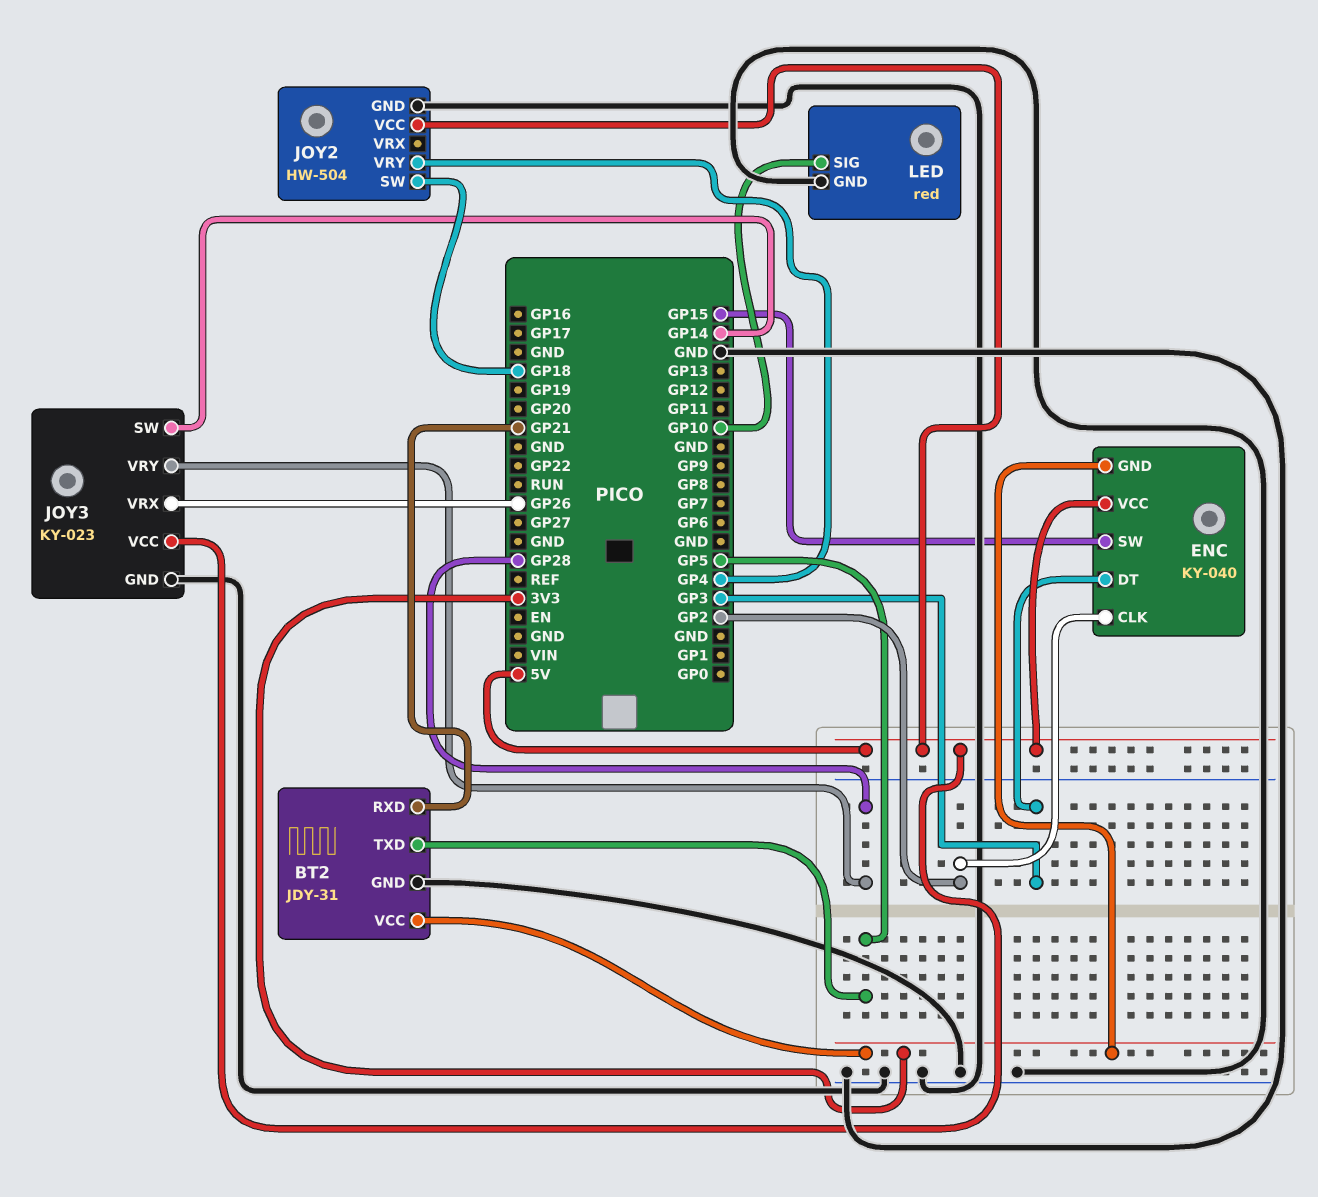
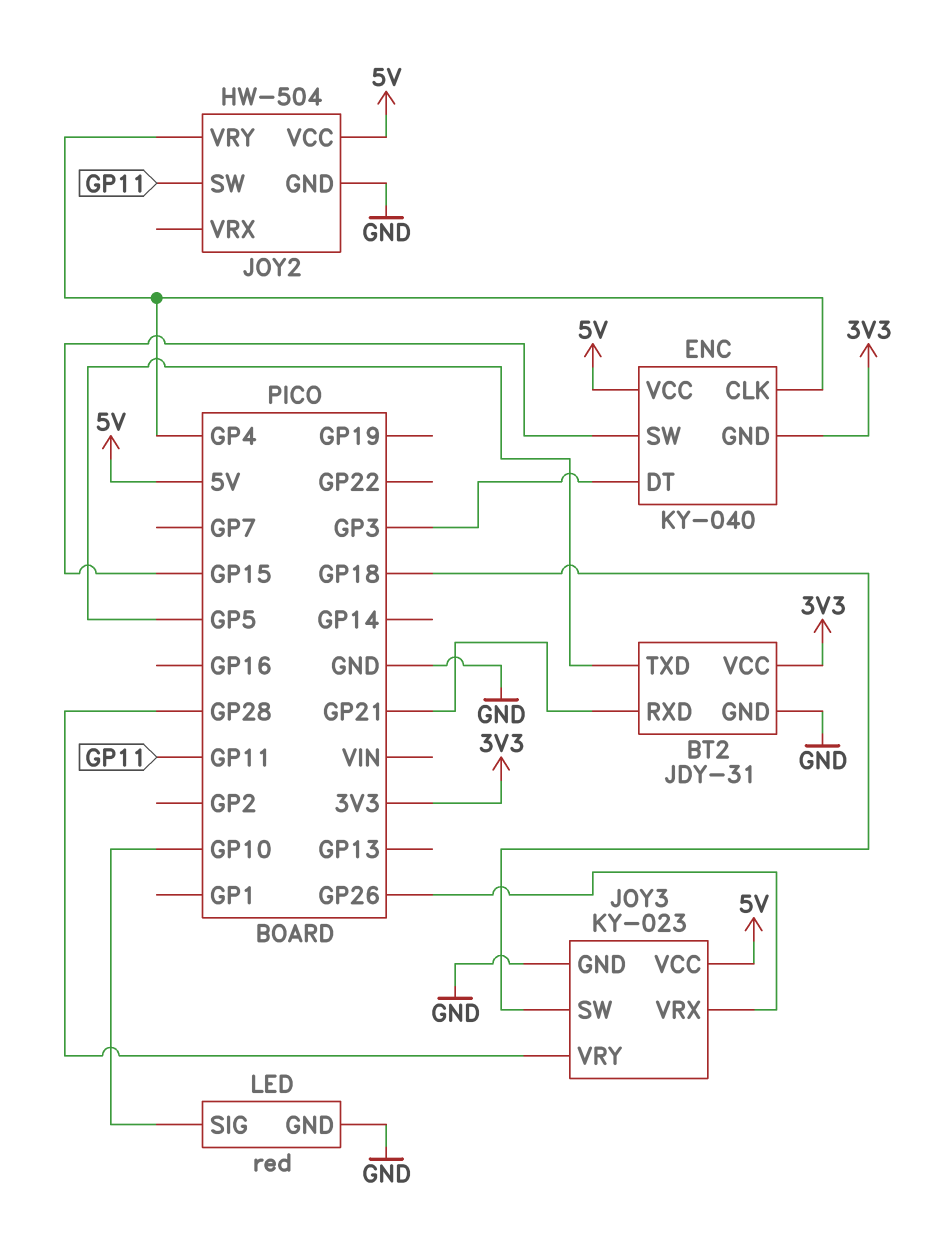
ENC pin CLK: GP2 -> GP4
JOY2 pin SW: GP18 -> GP11
JOY3 pin SW: GP14 -> GP18

